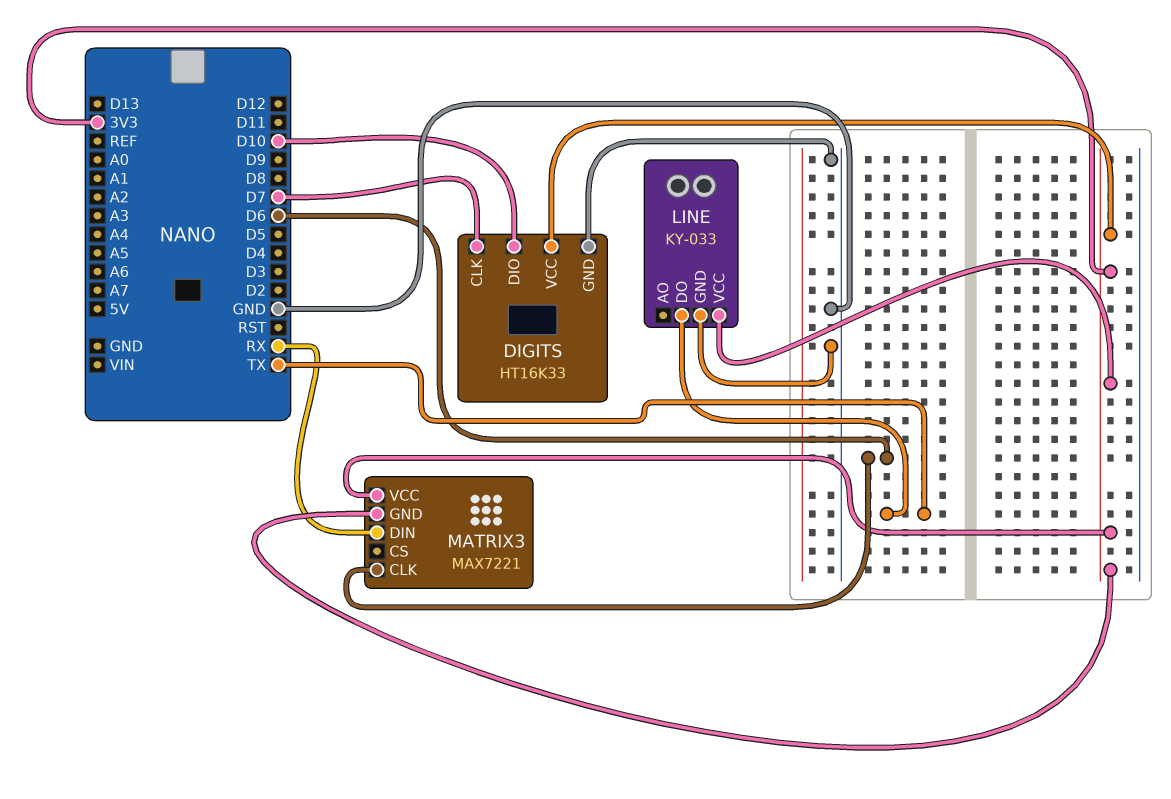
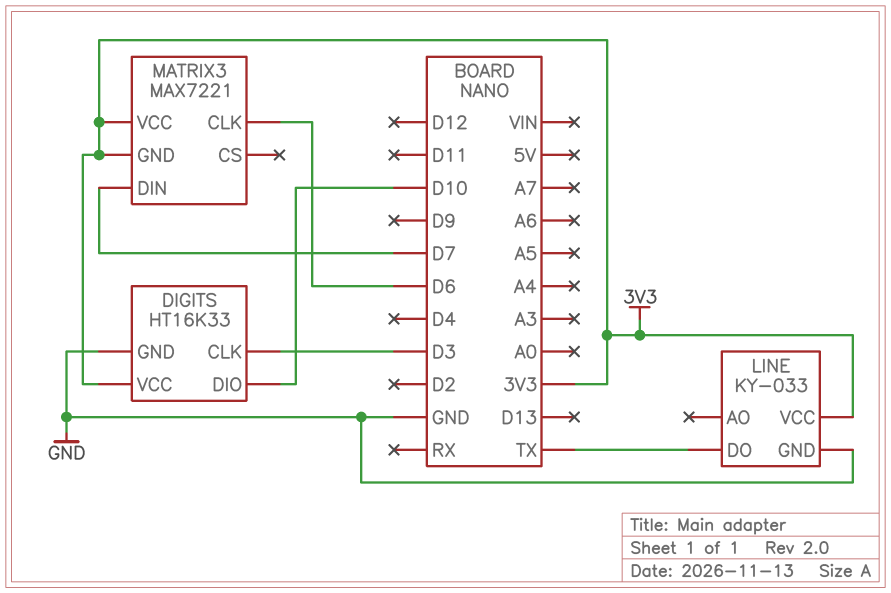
DIGITS pin CLK: D7 -> D3
MATRIX3 pin DIN: RX -> D7

